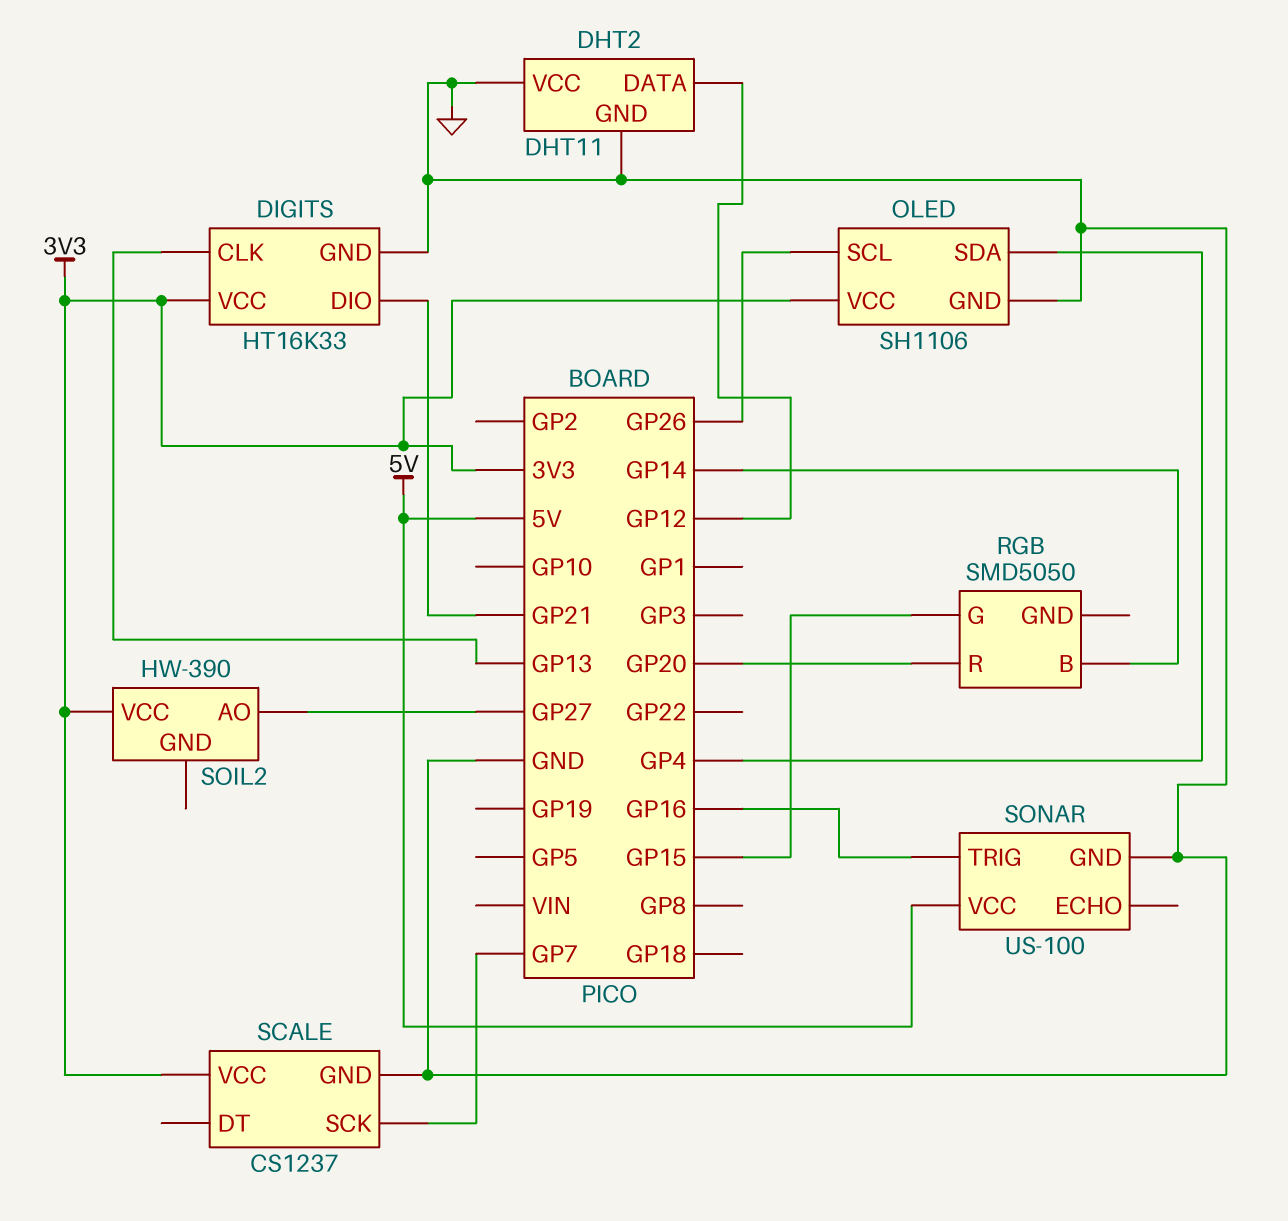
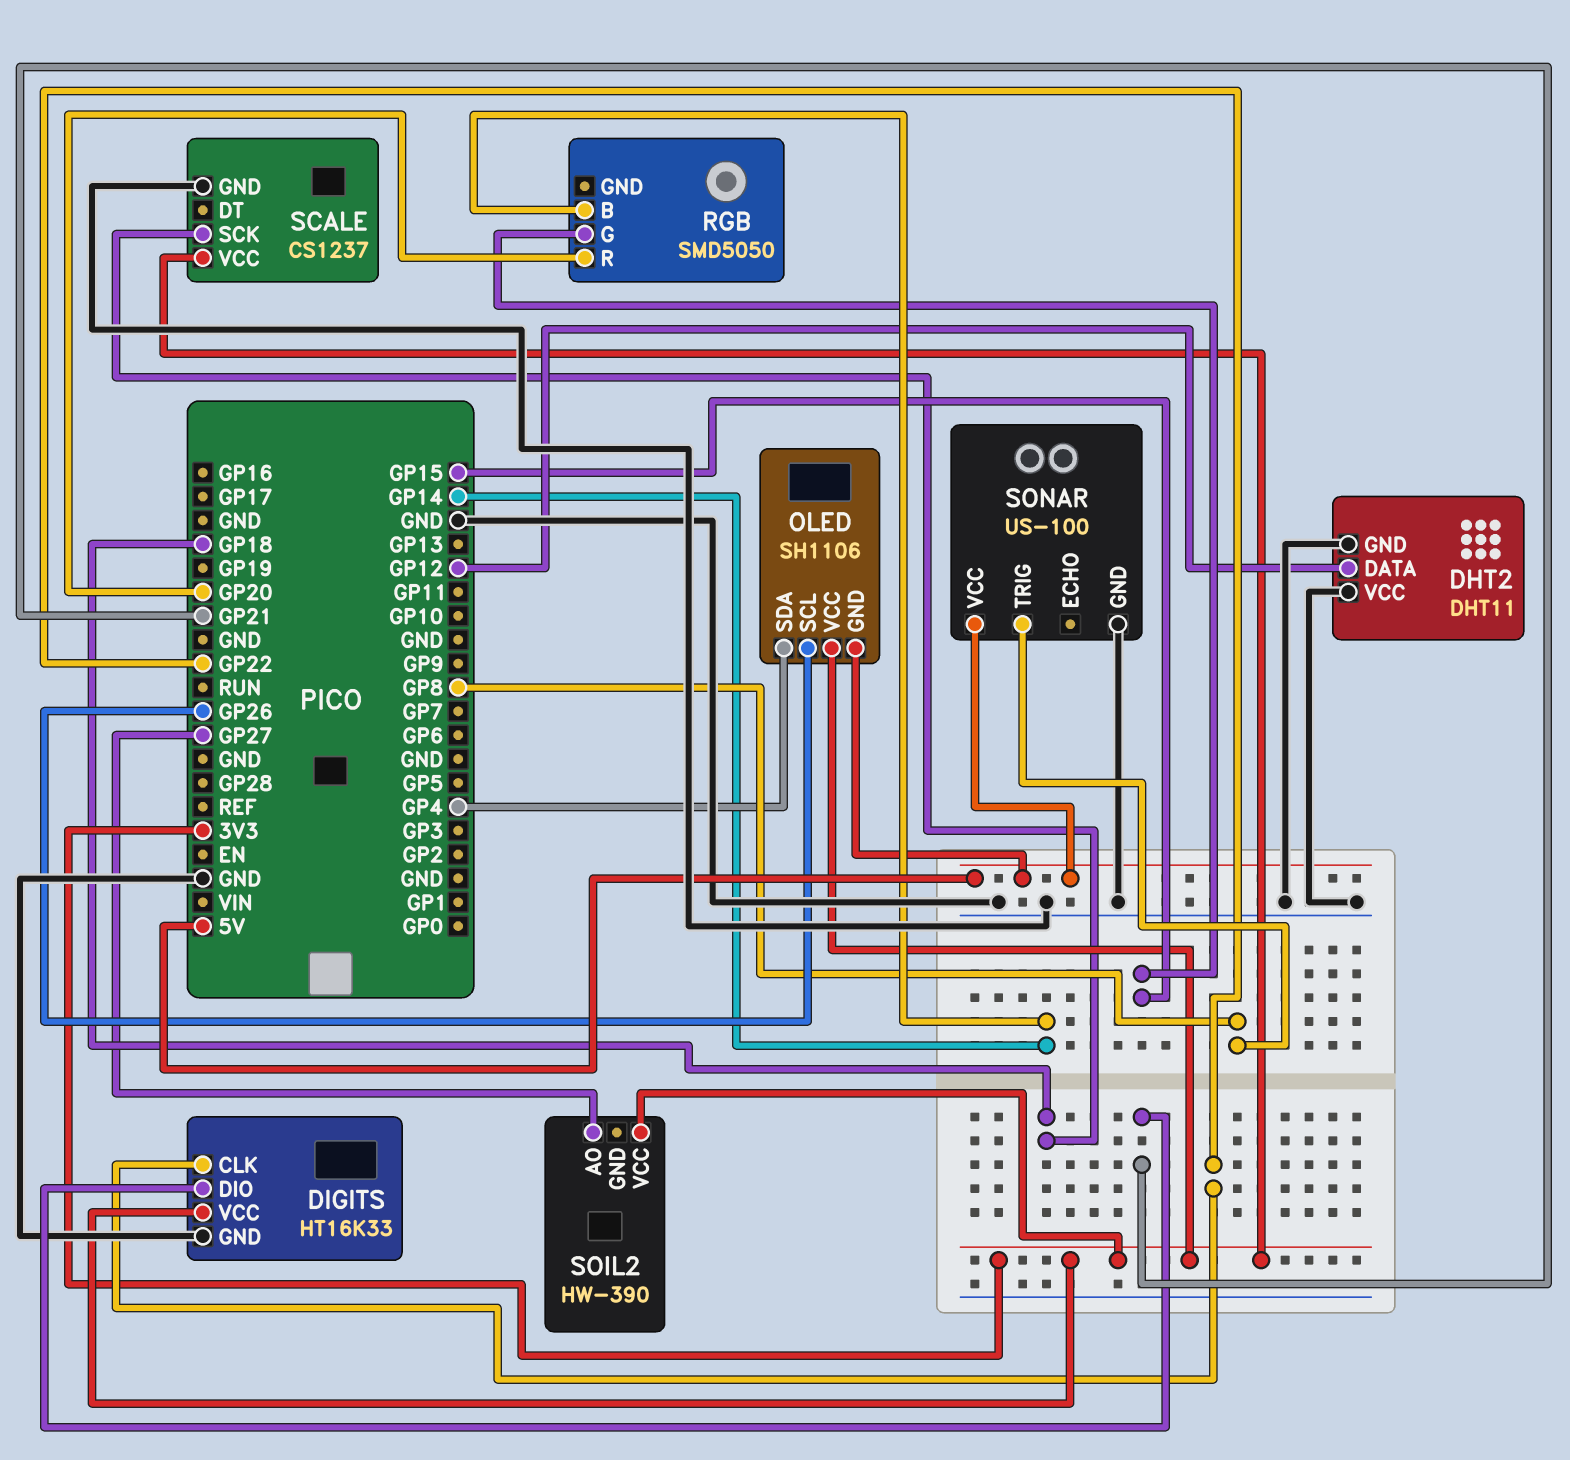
DIGITS pin CLK: GP13 -> GP22
OLED pin GND: GND -> 5V
SCALE pin SCK: GP7 -> GP18
SONAR pin TRIG: GP16 -> GP8

